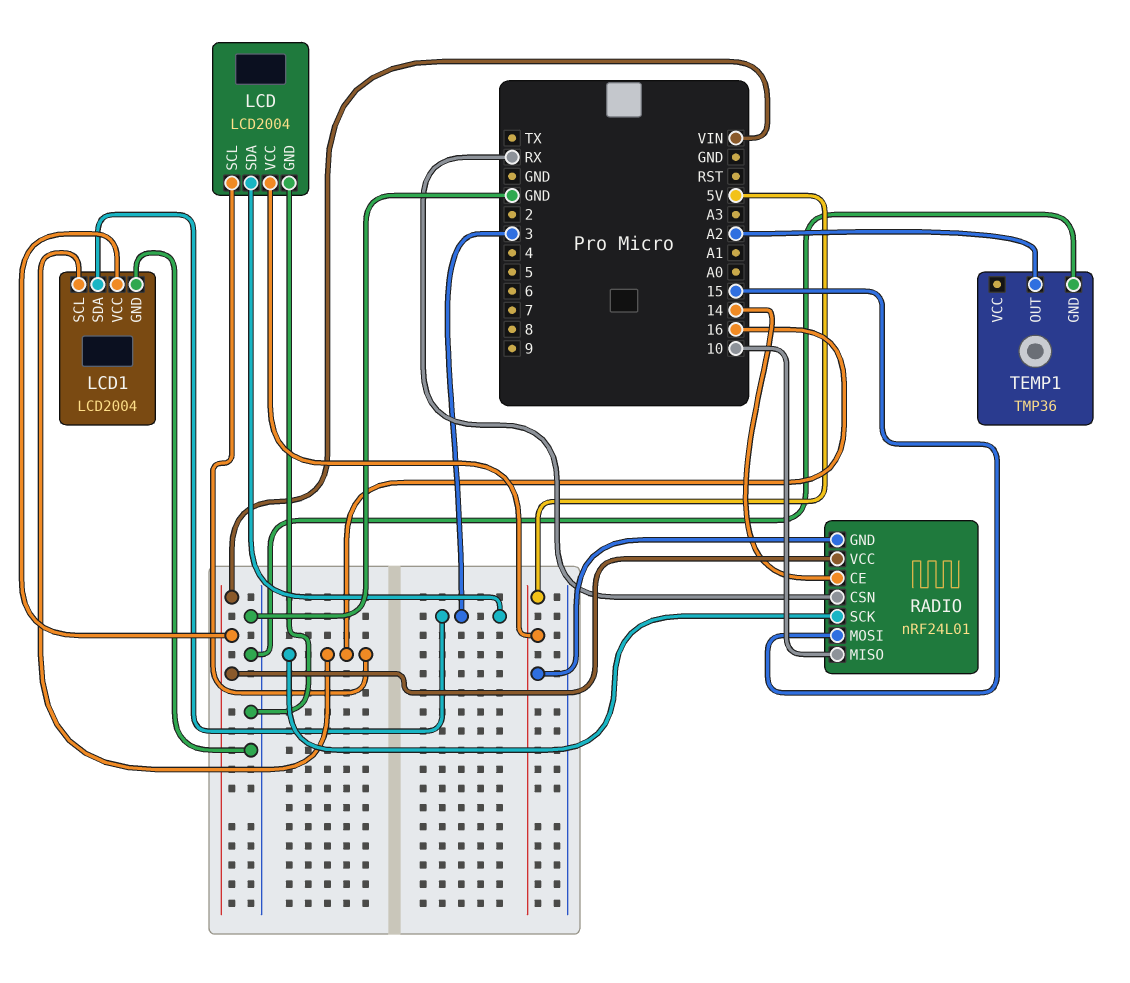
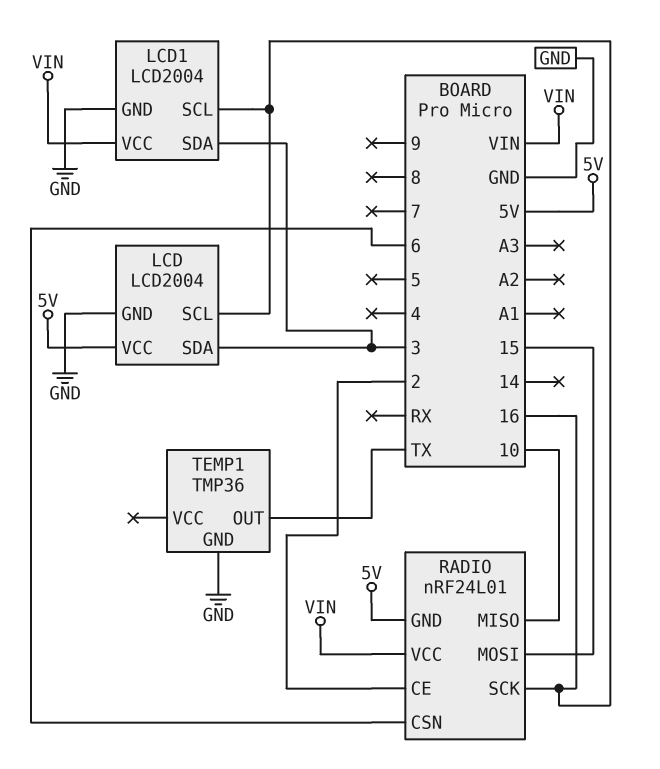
RADIO pin CE: 14 -> 2
RADIO pin CSN: RX -> 6
TEMP1 pin OUT: A2 -> TX

